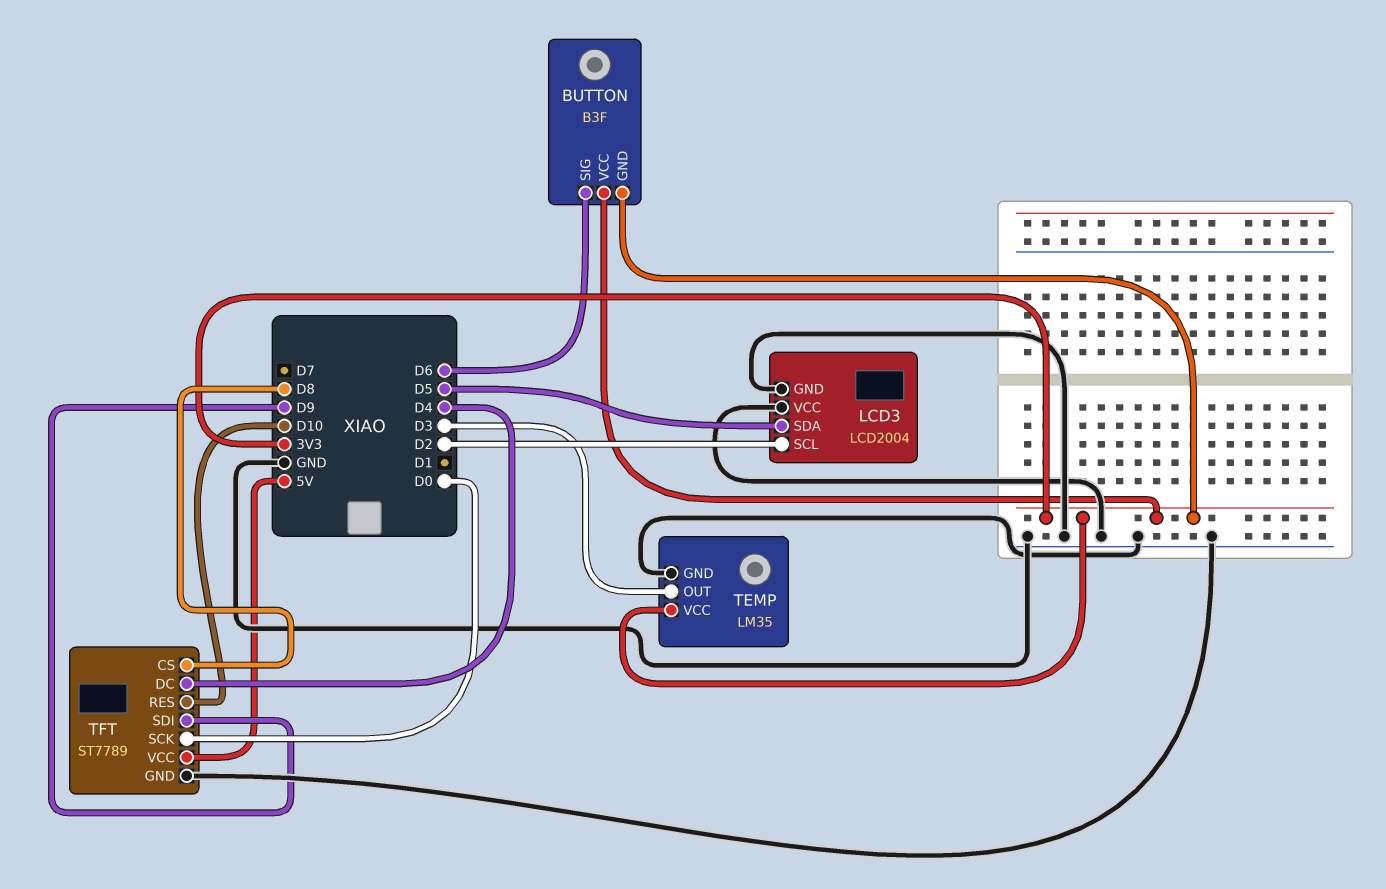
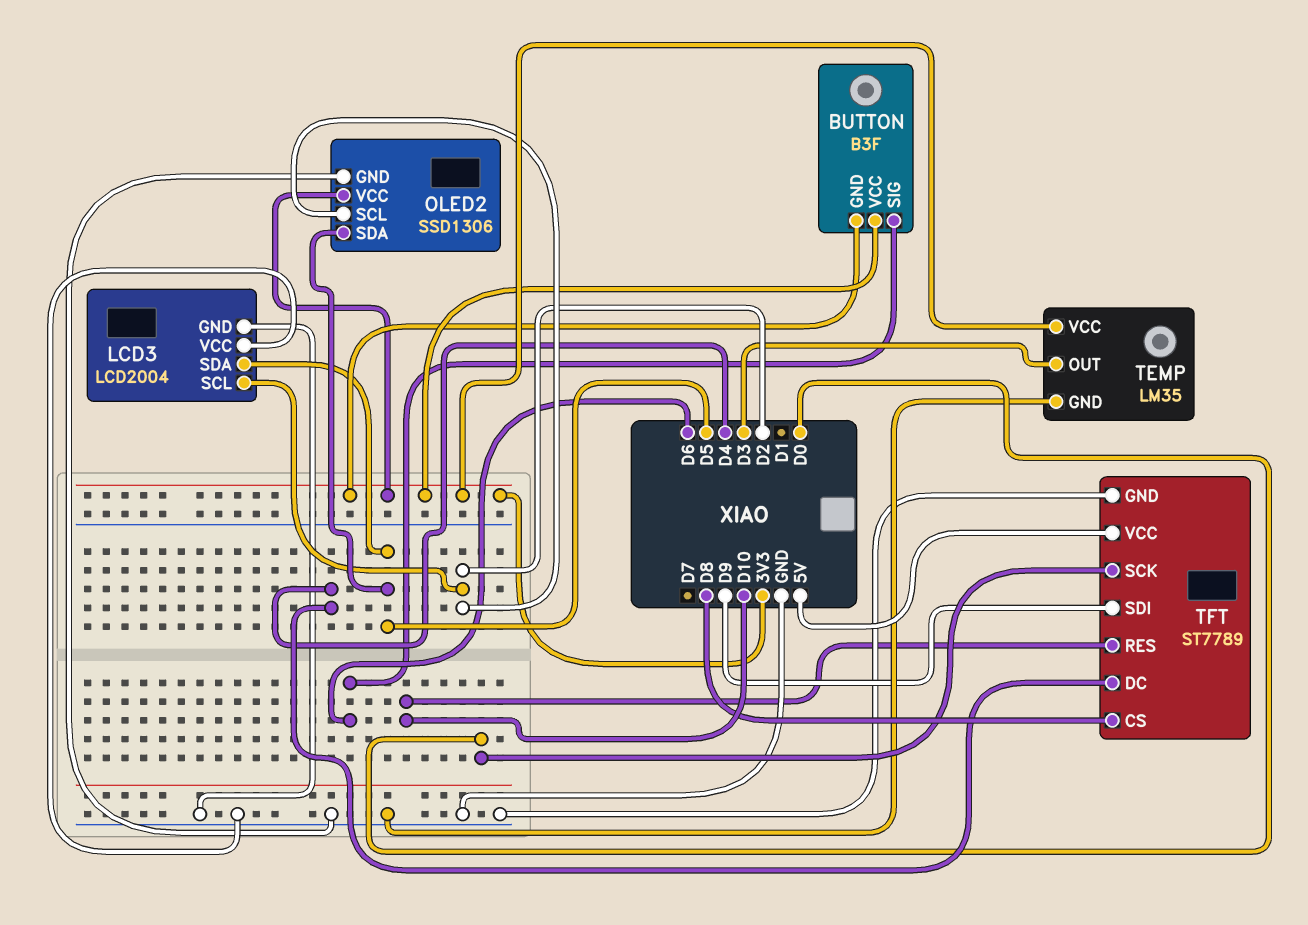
OLED2: none -> SSD1306
OLED2 pin GND: none -> GND
OLED2 pin SCL: none -> D2
OLED2 pin SDA: none -> D5
OLED2 pin VCC: none -> 3V3

